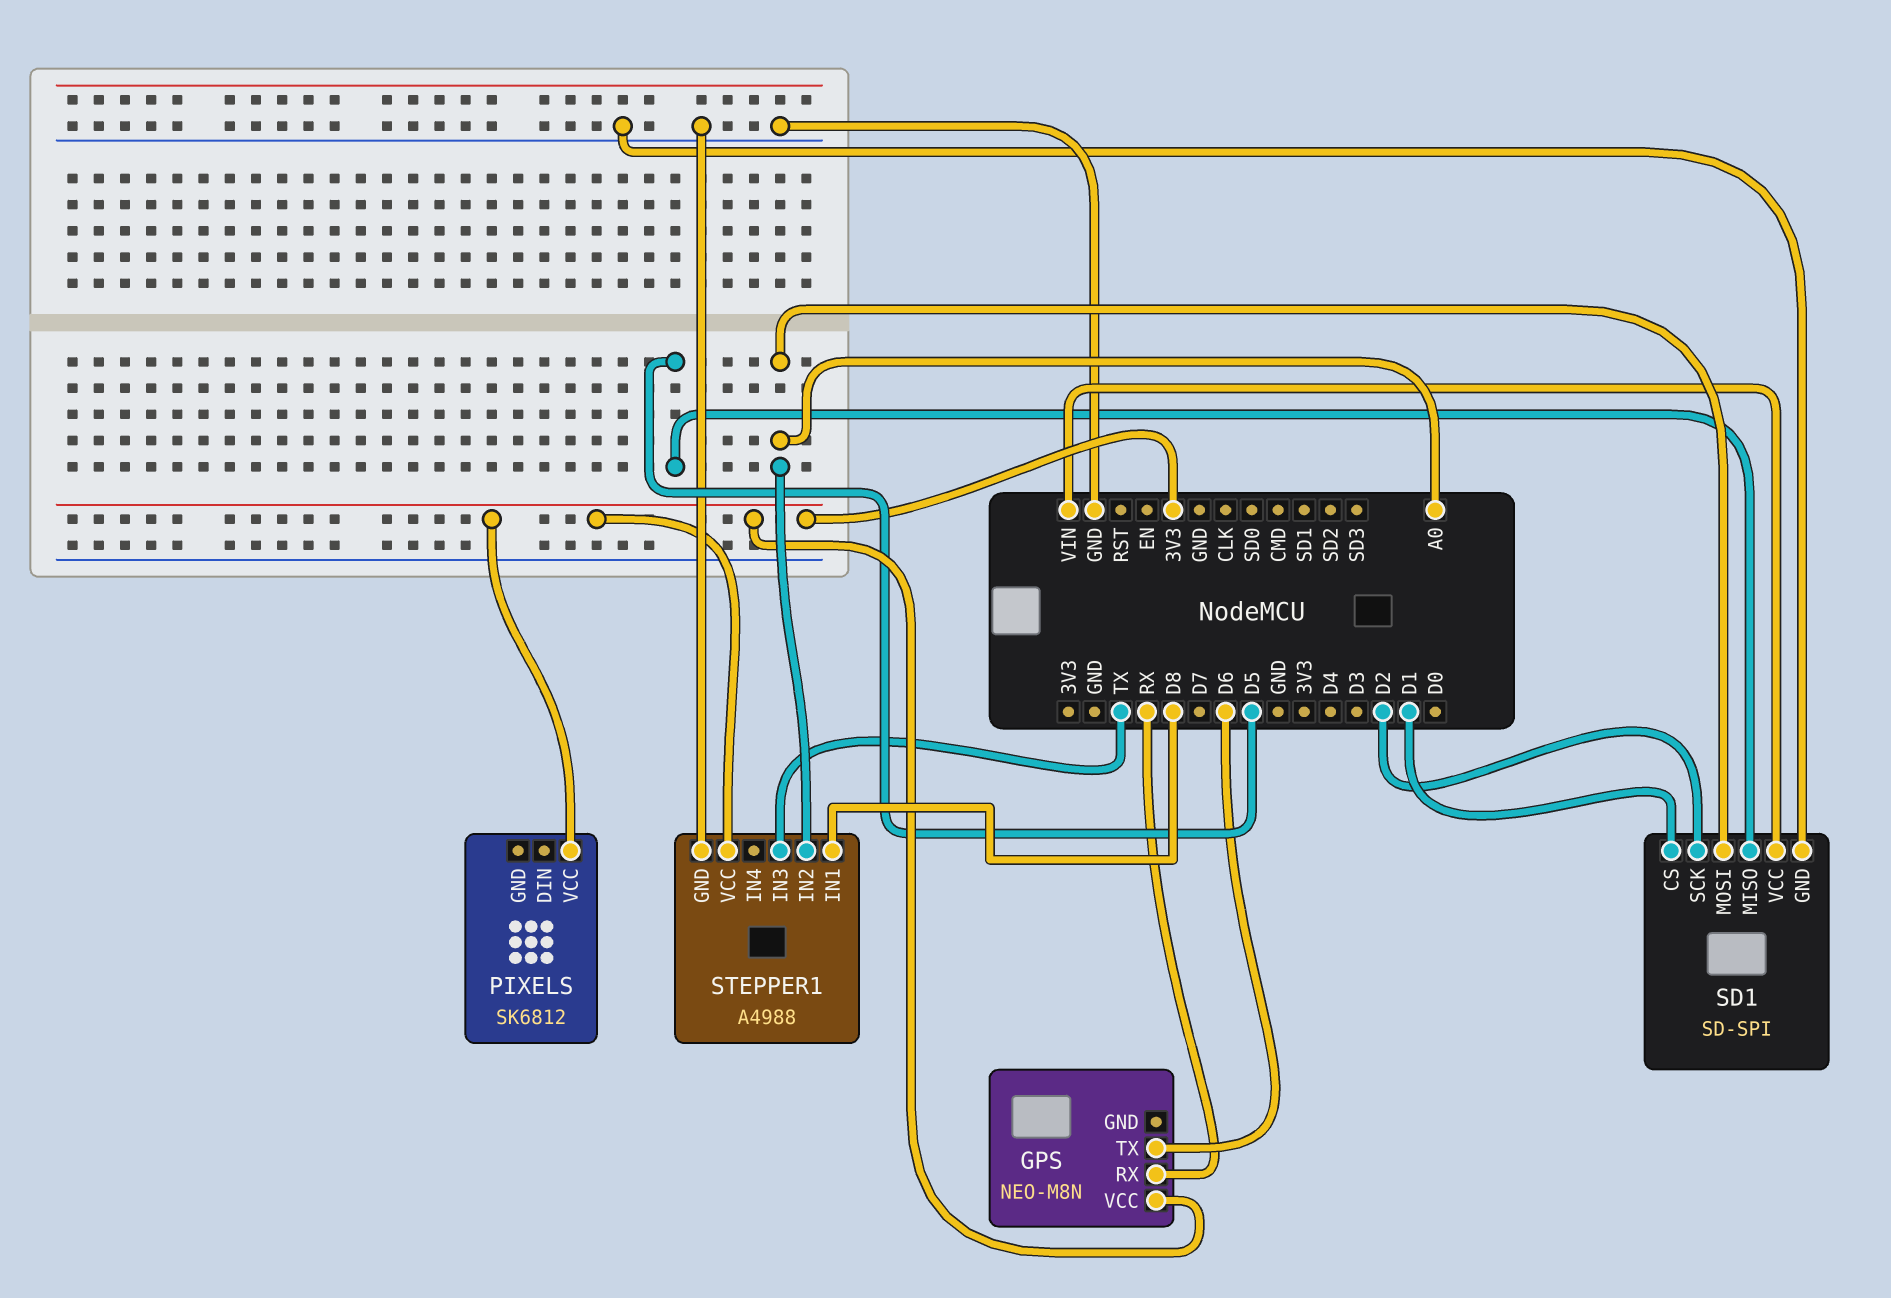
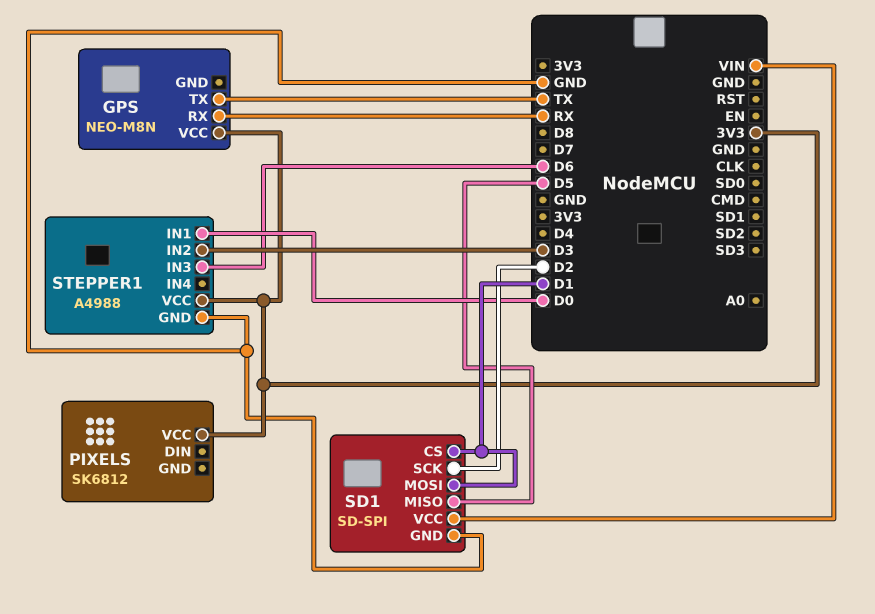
GPS pin TX: D6 -> TX
SD1 pin MOSI: A0 -> D1
STEPPER1 pin IN1: D8 -> D0
STEPPER1 pin IN2: A0 -> D3
STEPPER1 pin IN3: TX -> D6

